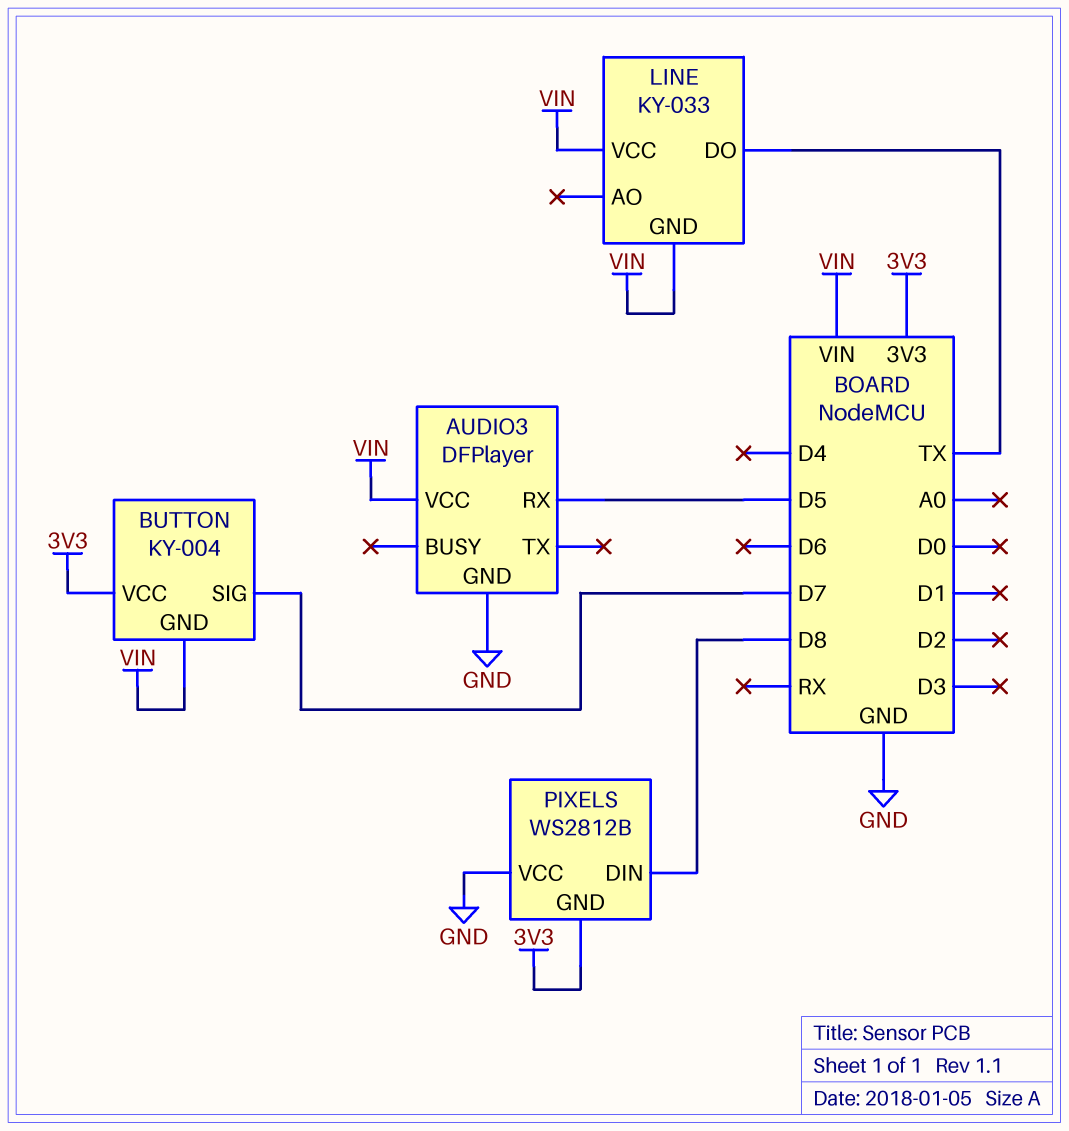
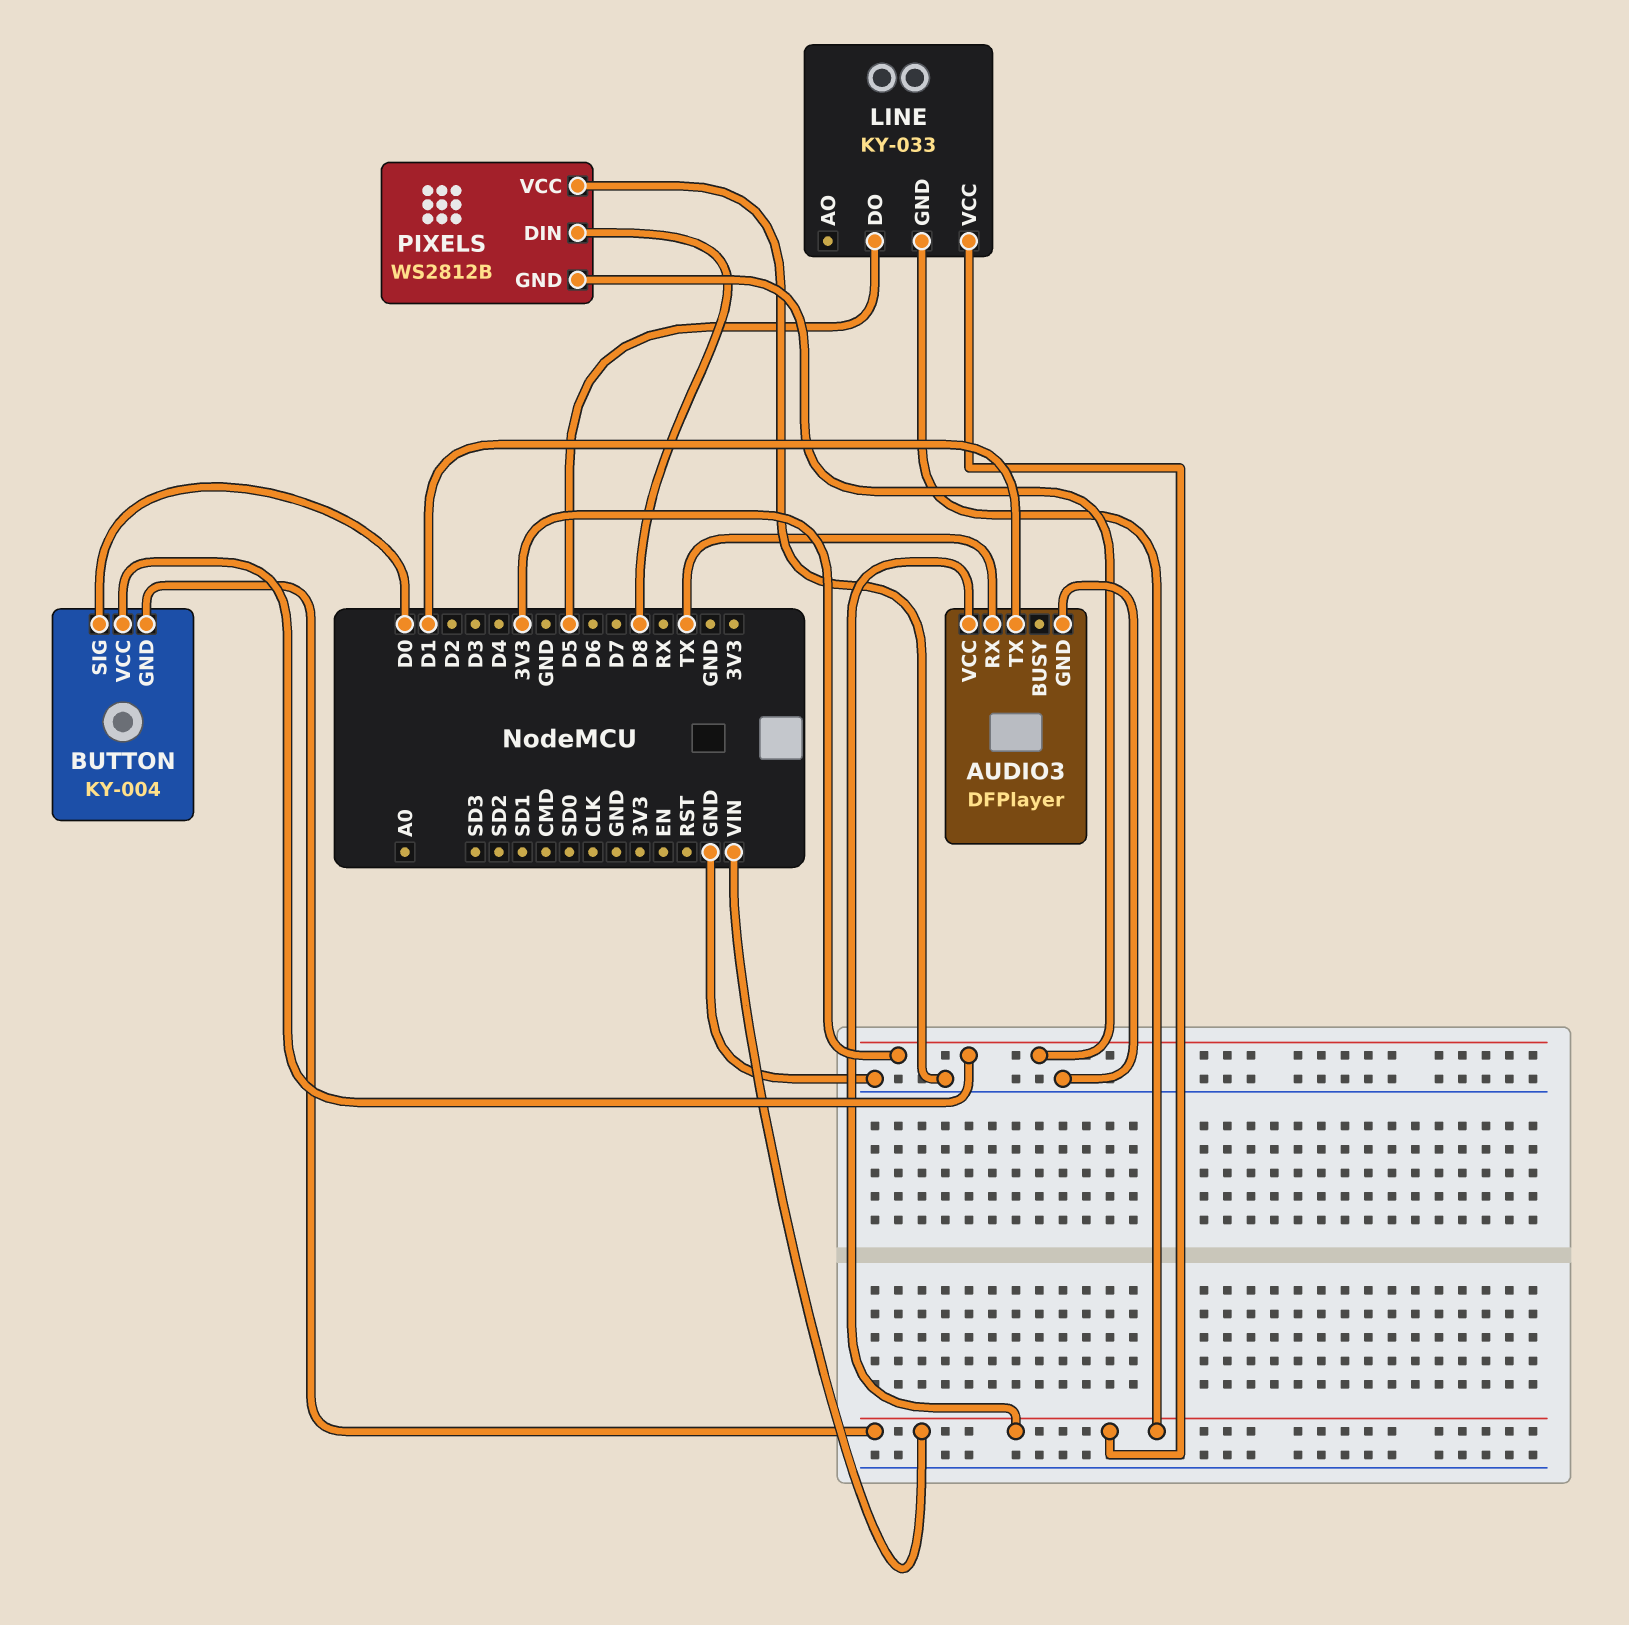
AUDIO3 pin RX: D5 -> TX
AUDIO3 pin TX: none -> D1
BUTTON pin SIG: D7 -> D0
LINE pin DO: TX -> D5

